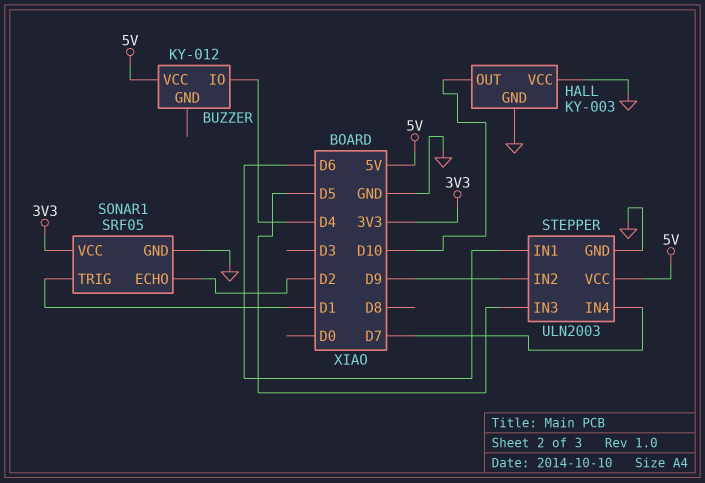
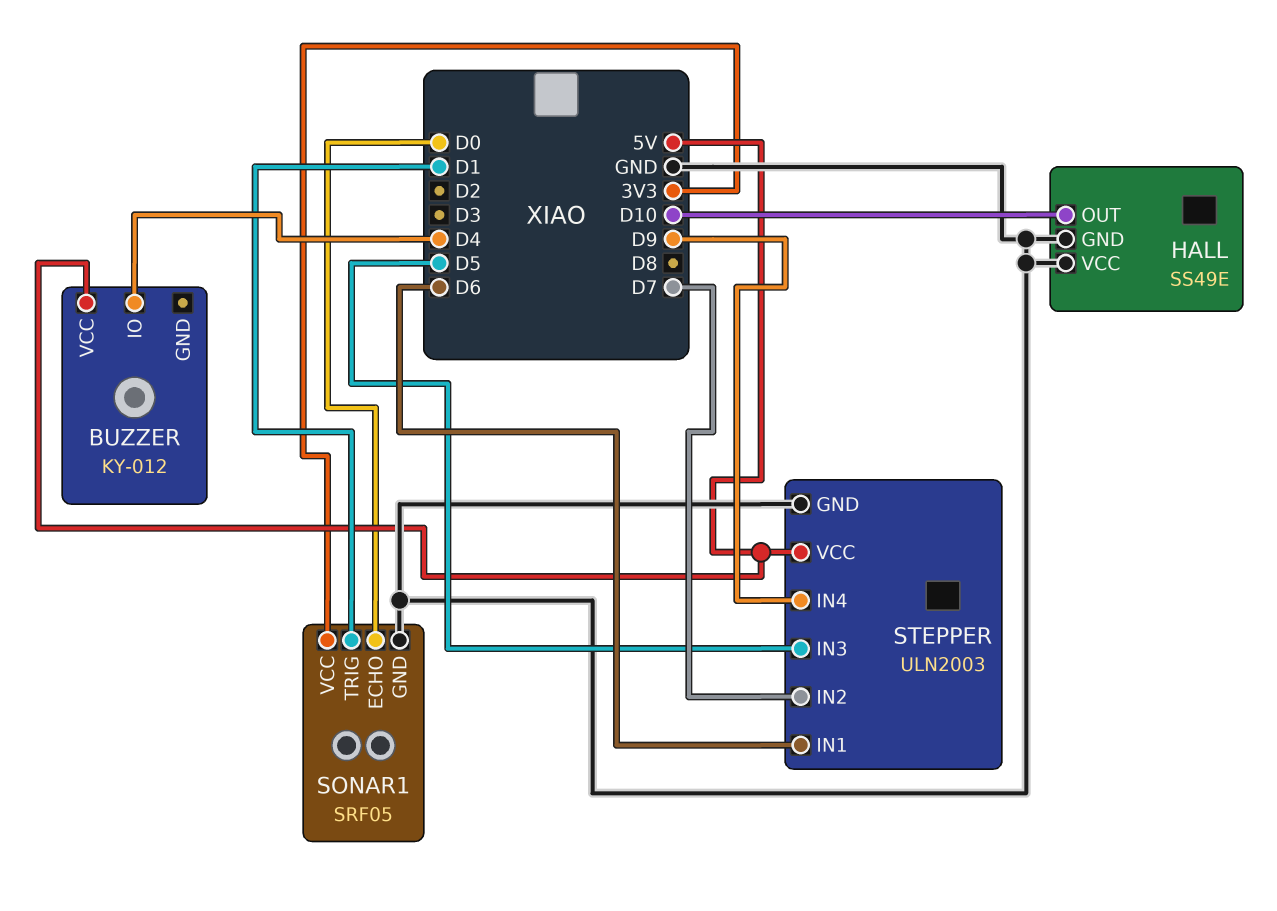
HALL: KY-003 -> SS49E
SONAR1 pin ECHO: D2 -> D0
STEPPER pin IN2: D9 -> D7
STEPPER pin IN4: D7 -> D9

